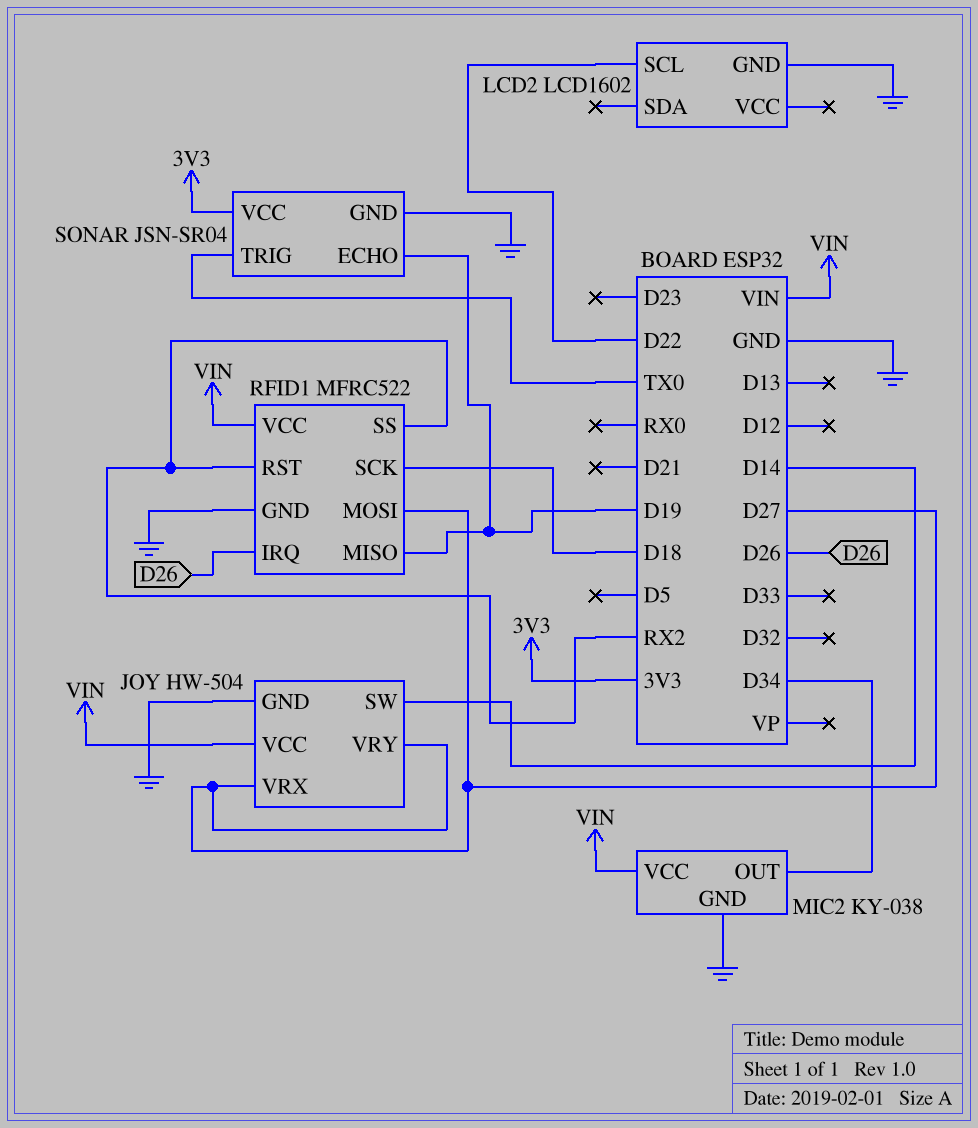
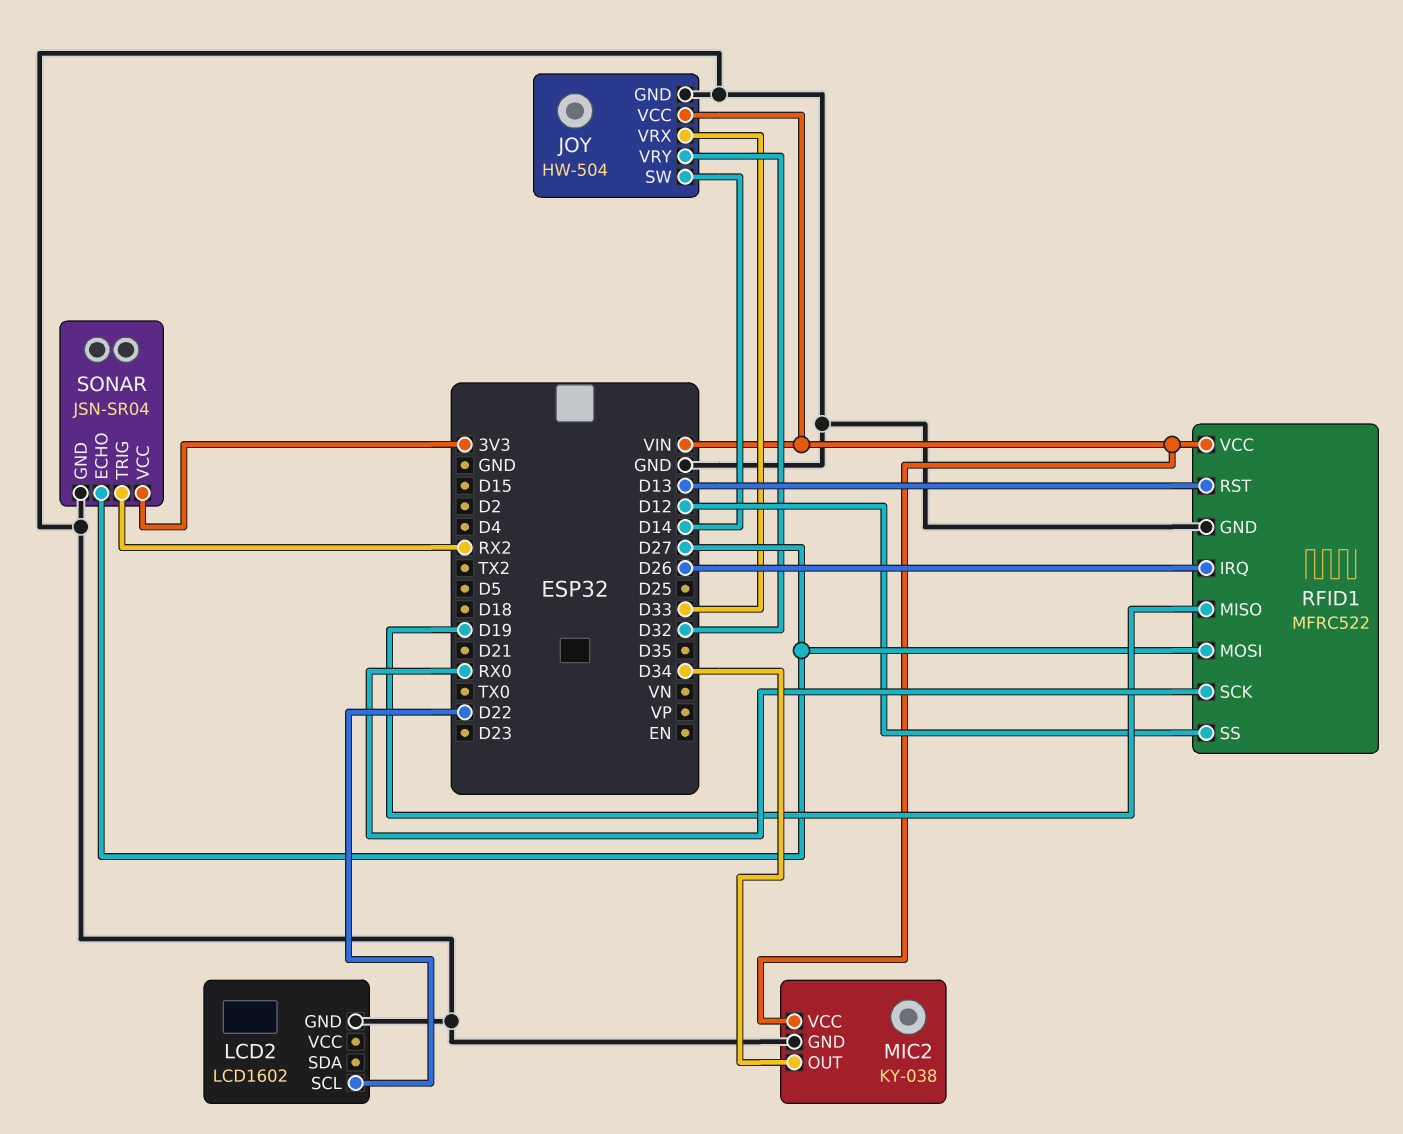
JOY pin VRX: D27 -> D33
JOY pin VRY: D27 -> D32
RFID1 pin RST: RX2 -> D13
RFID1 pin SCK: D18 -> RX0
RFID1 pin SS: RX2 -> D12
SONAR pin ECHO: D19 -> D27
SONAR pin TRIG: TX0 -> RX2

